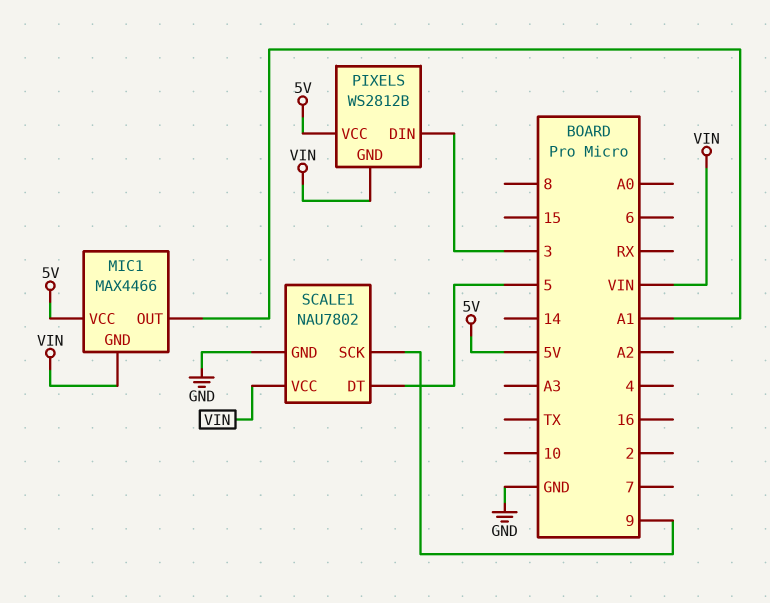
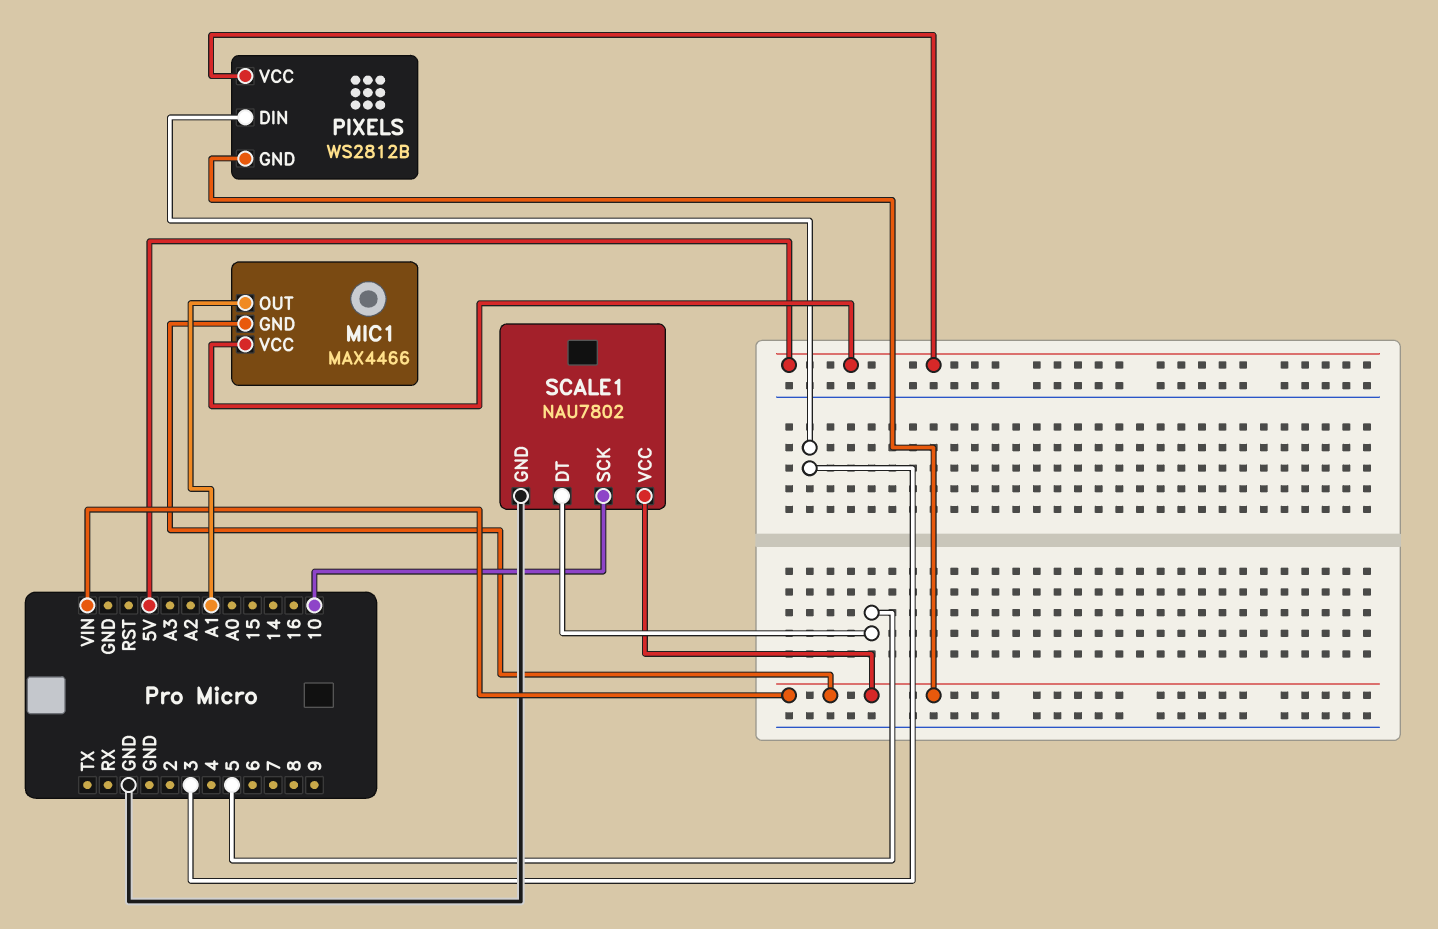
SCALE1 pin SCK: 9 -> 10

